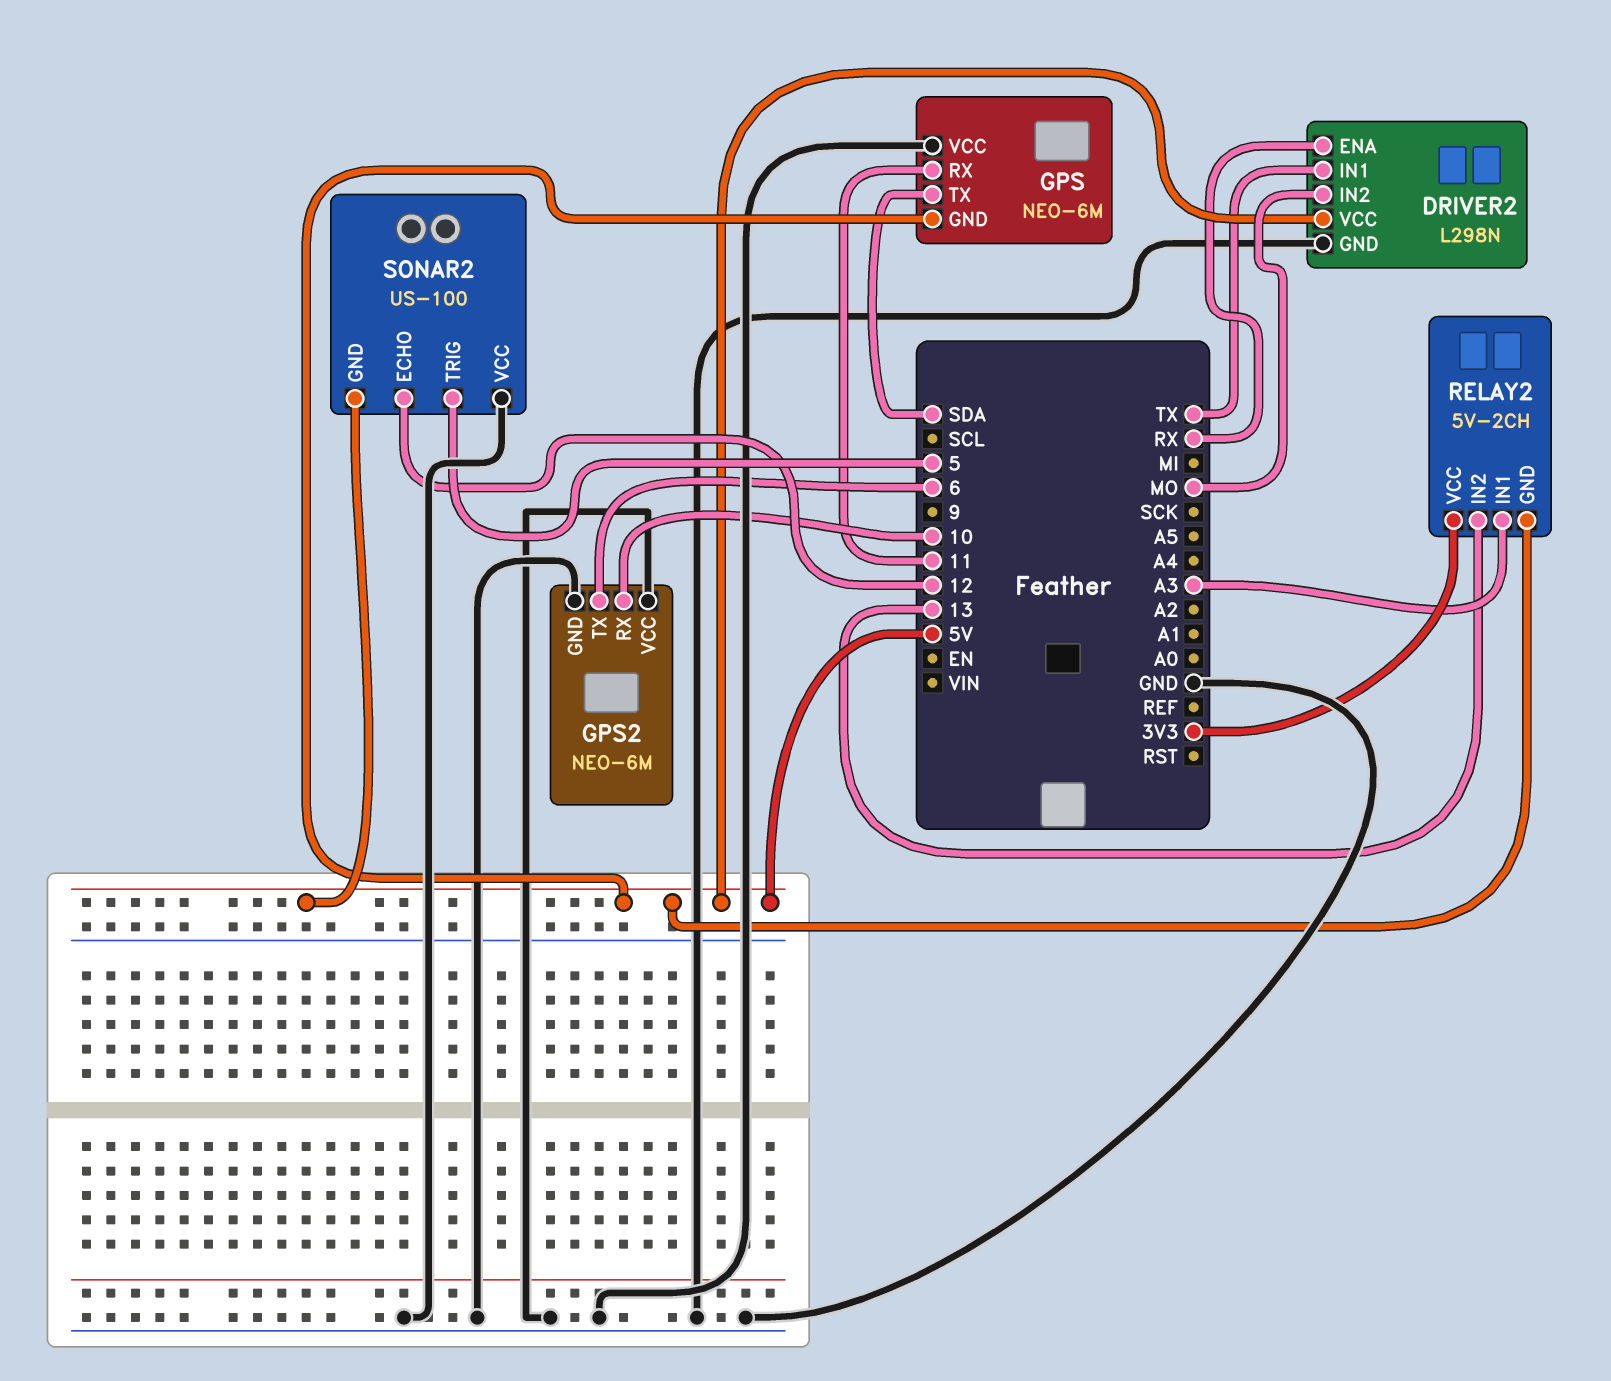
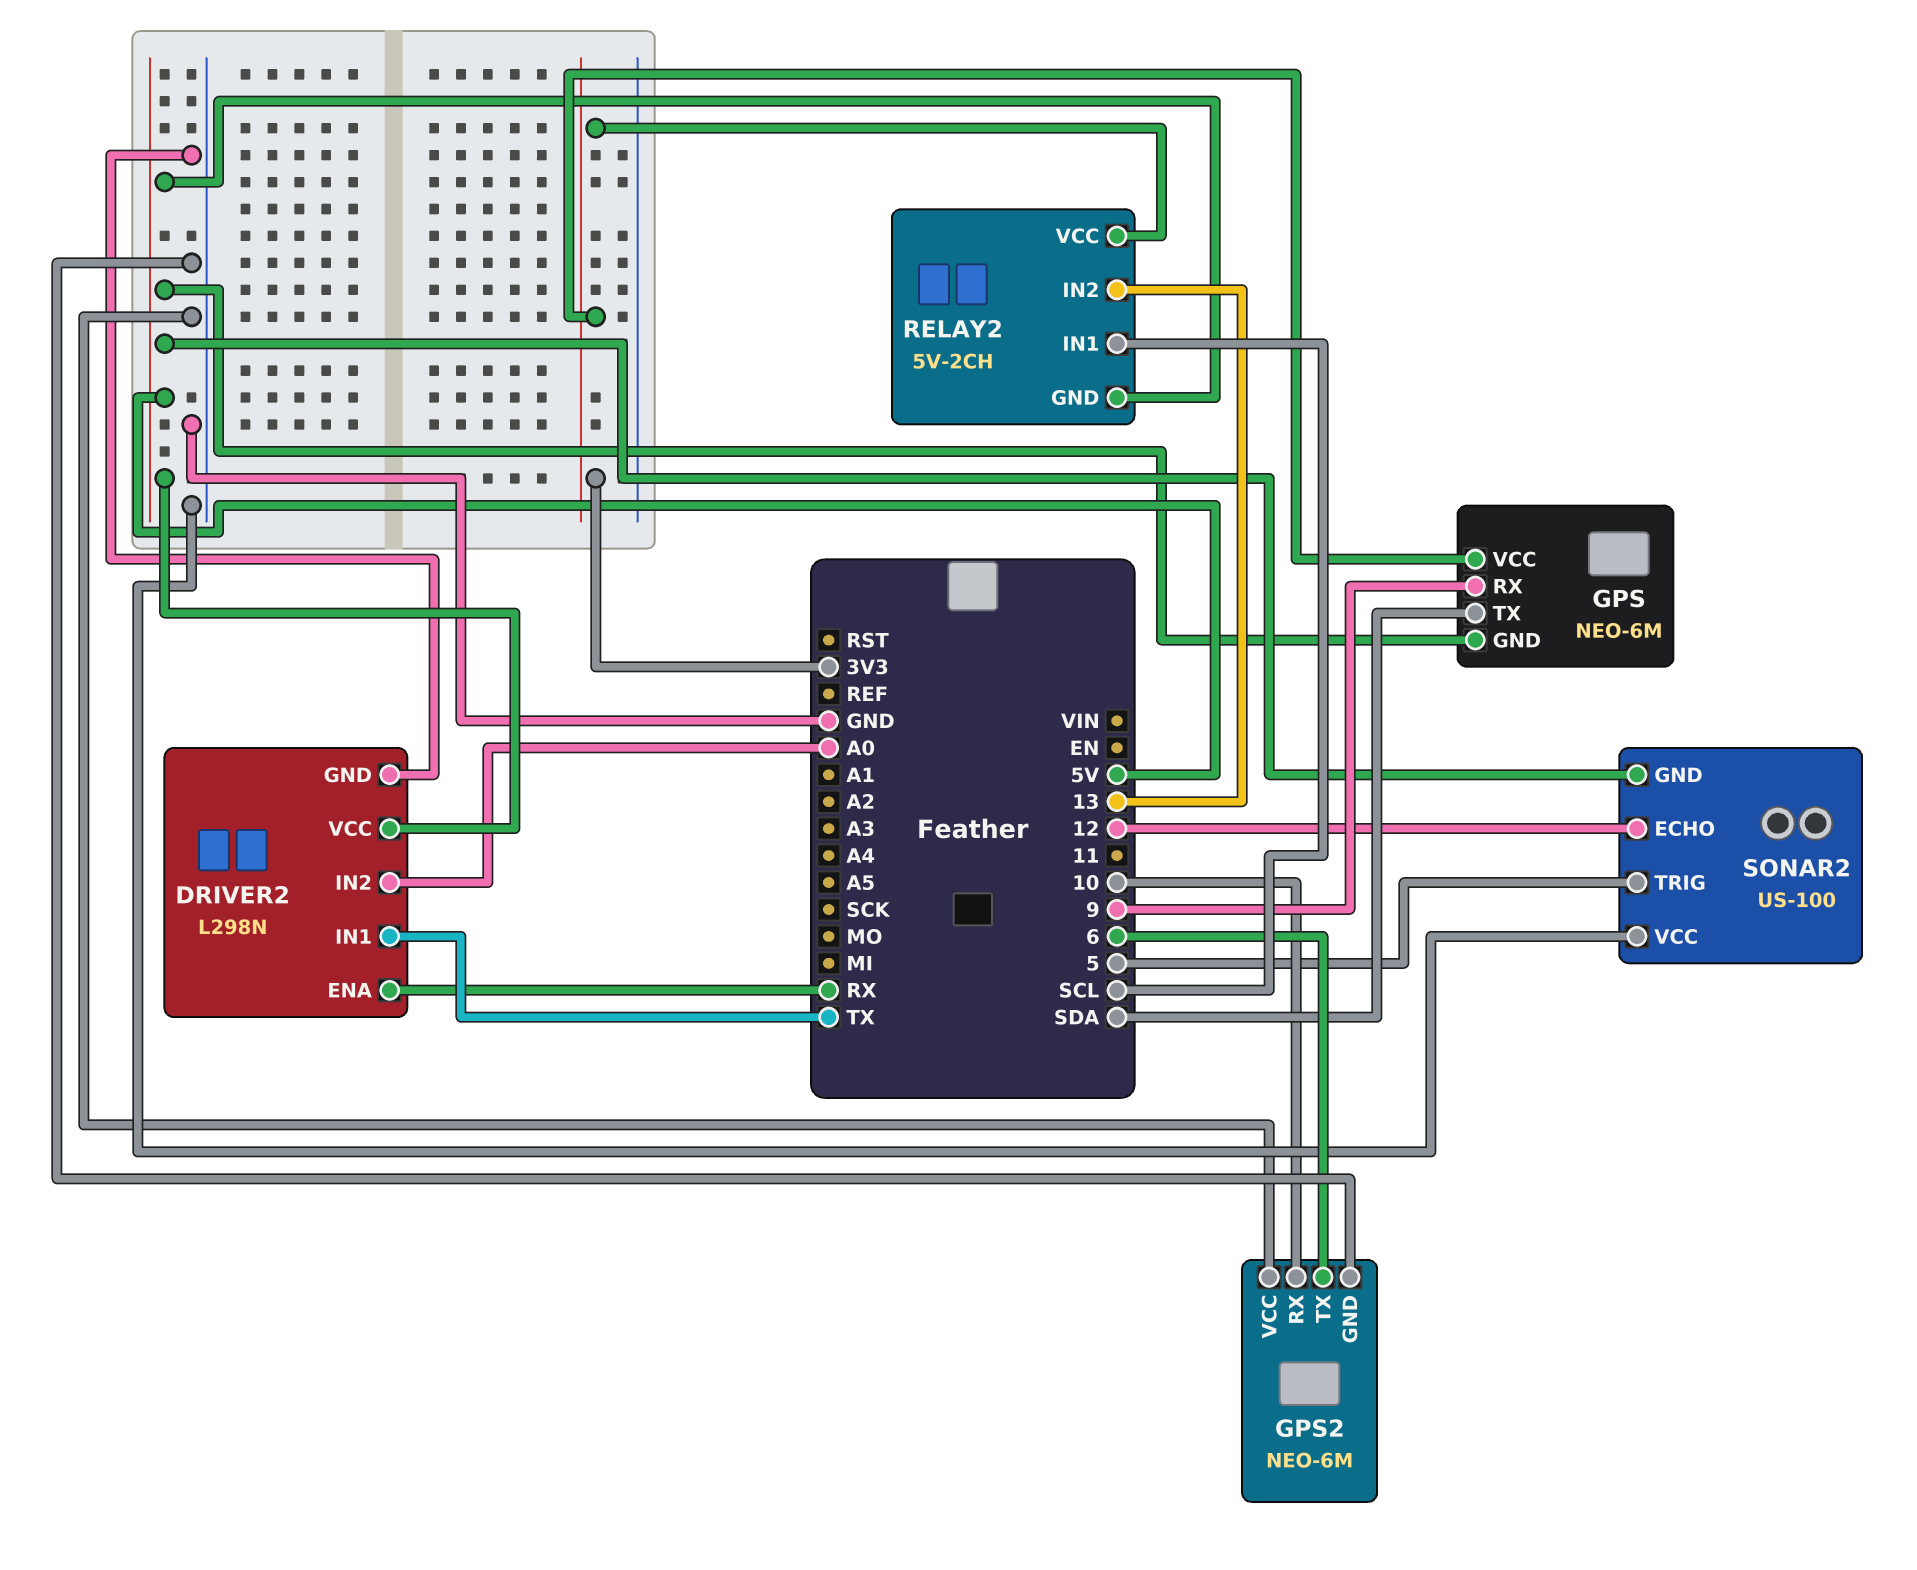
DRIVER2 pin IN2: MO -> A0
GPS pin RX: 11 -> 9
GPS pin VCC: GND -> 3V3
RELAY2 pin IN1: A3 -> SCL

